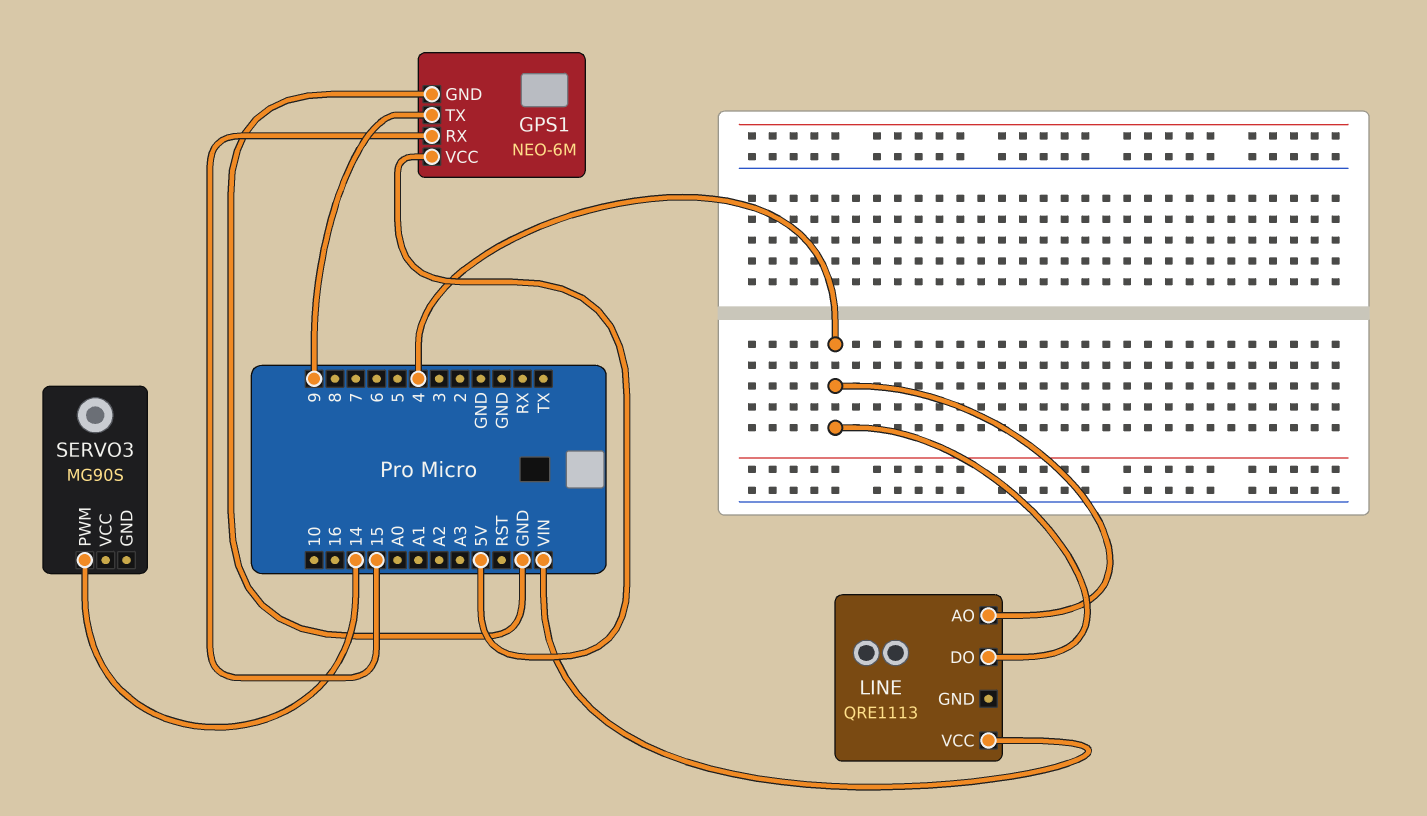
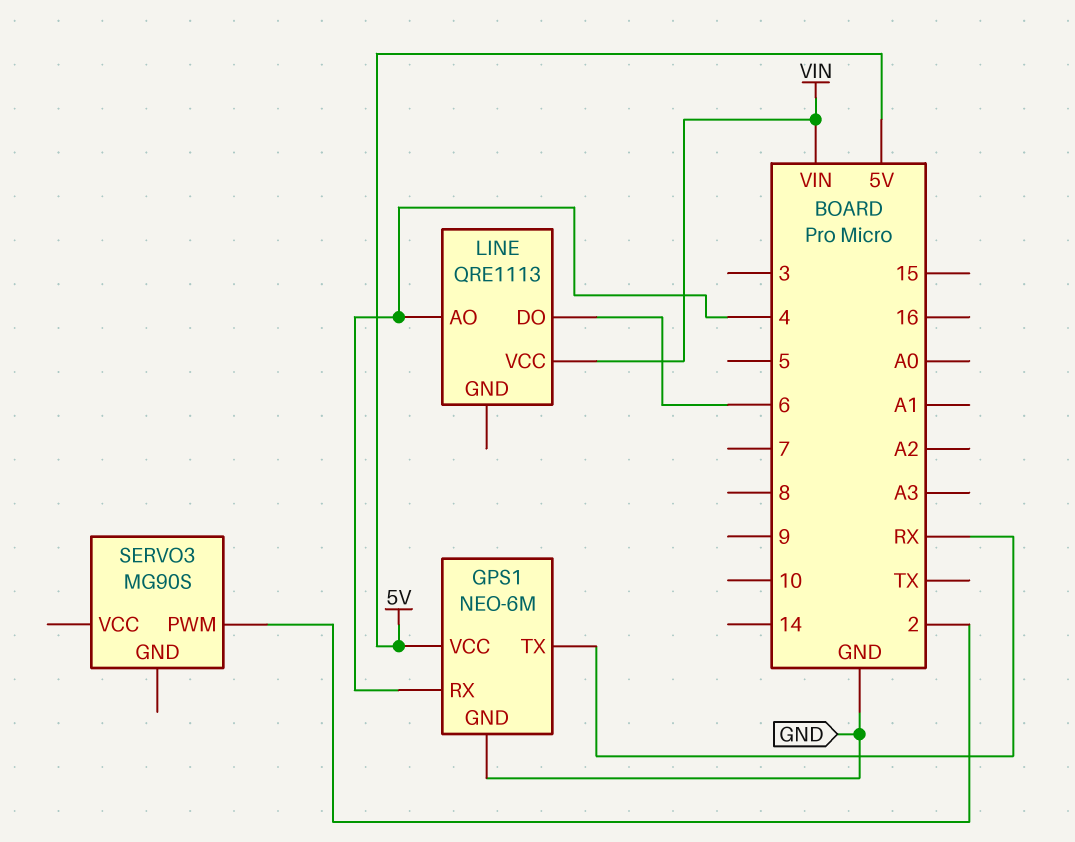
GPS1 pin RX: 15 -> 4
GPS1 pin TX: 9 -> RX
LINE pin DO: 4 -> 6
SERVO3 pin PWM: 14 -> 2

